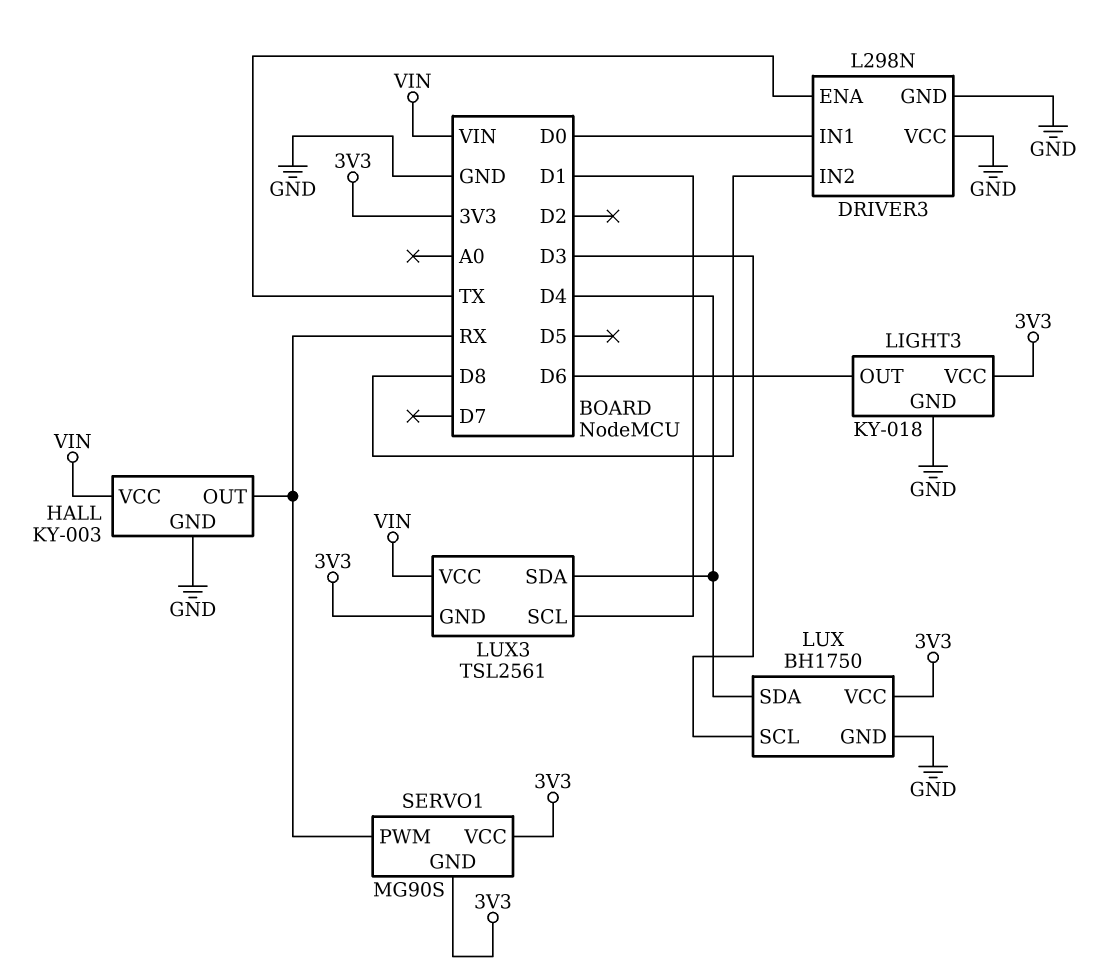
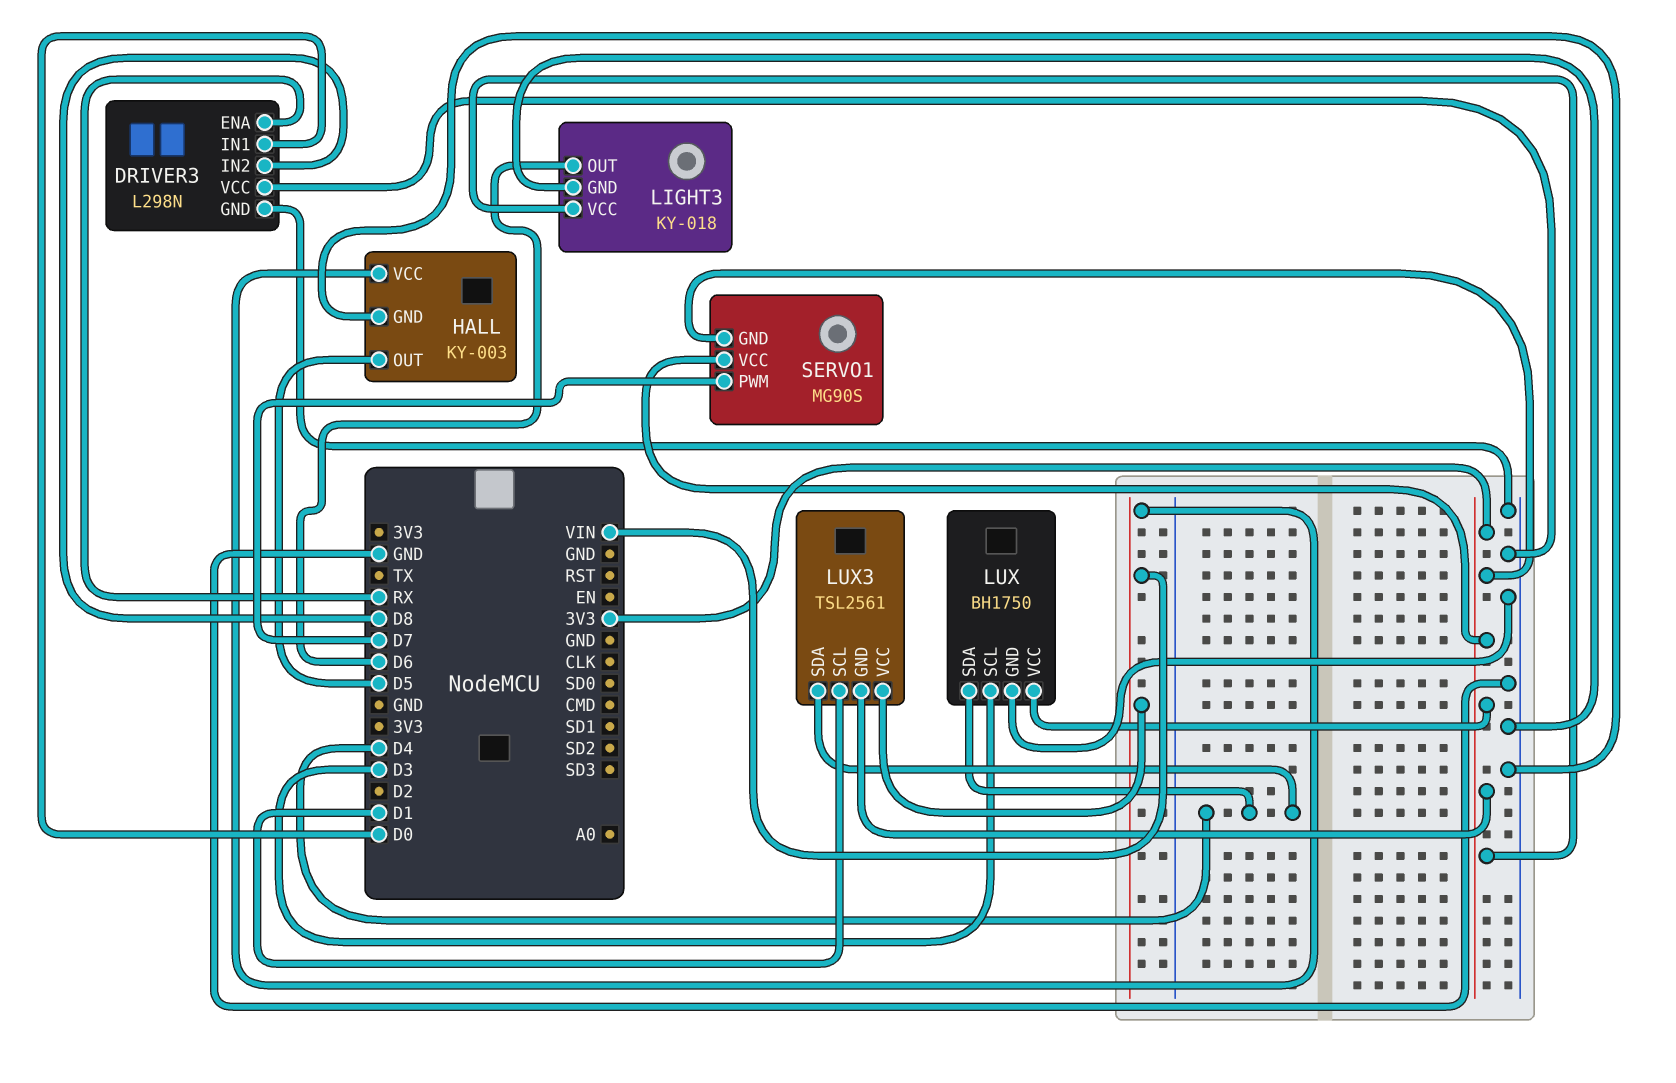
DRIVER3 pin ENA: TX -> RX
HALL pin OUT: RX -> D5
SERVO1 pin PWM: RX -> D7

